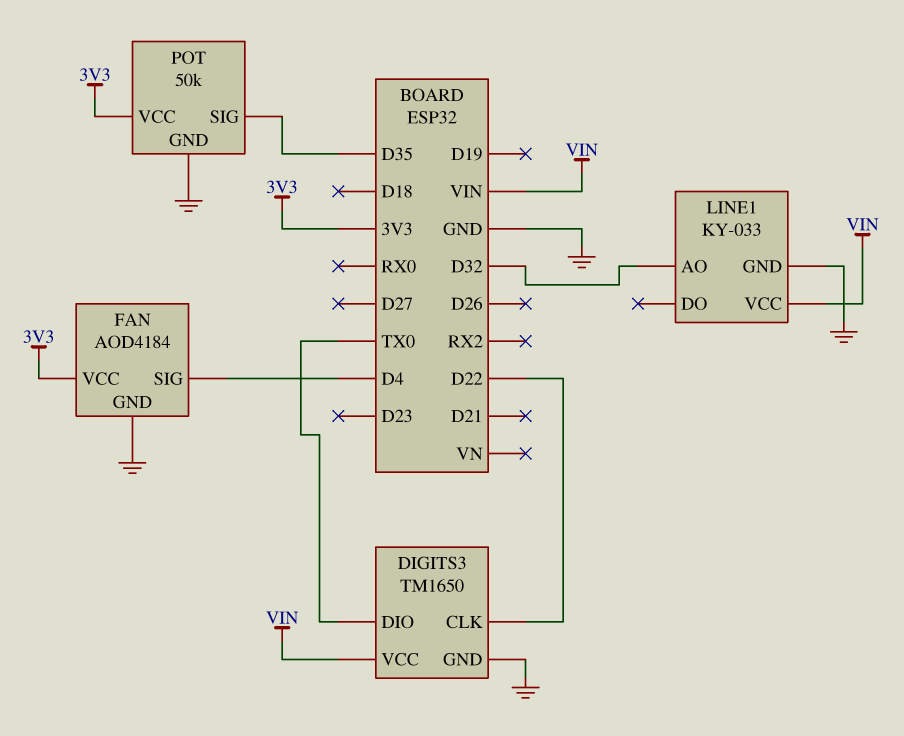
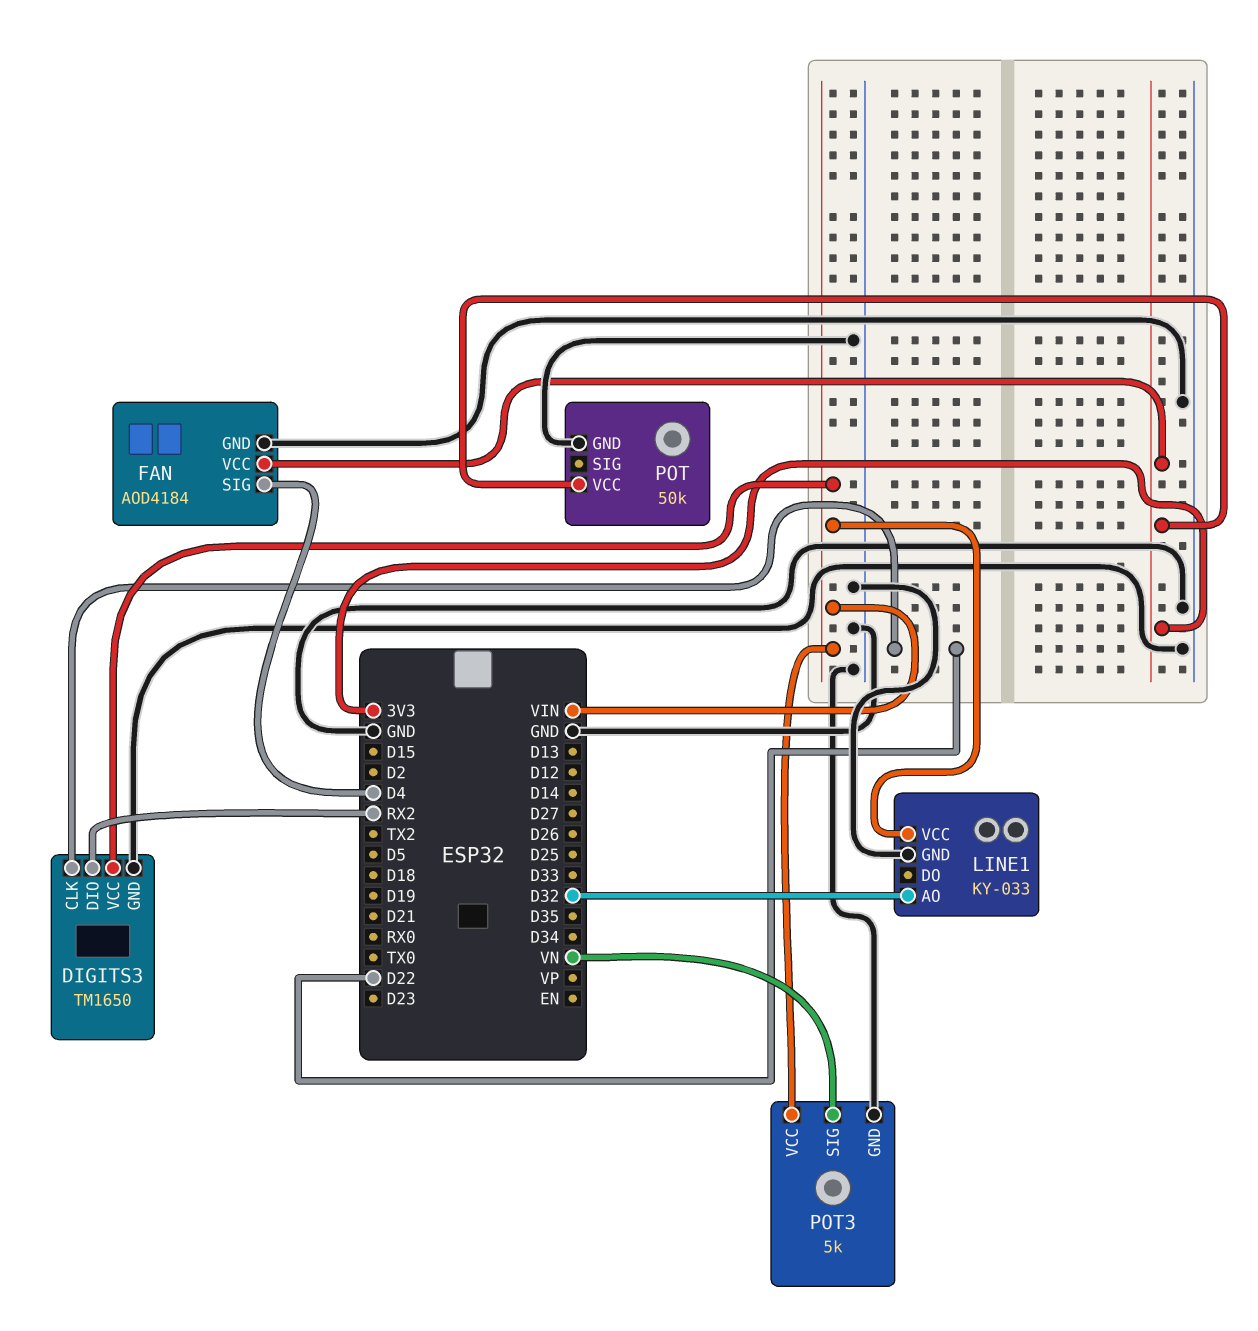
DIGITS3 pin DIO: TX0 -> RX2
POT pin SIG: D35 -> none
POT3: none -> 5k
POT3 pin GND: none -> GND
POT3 pin SIG: none -> VN
POT3 pin VCC: none -> VIN

